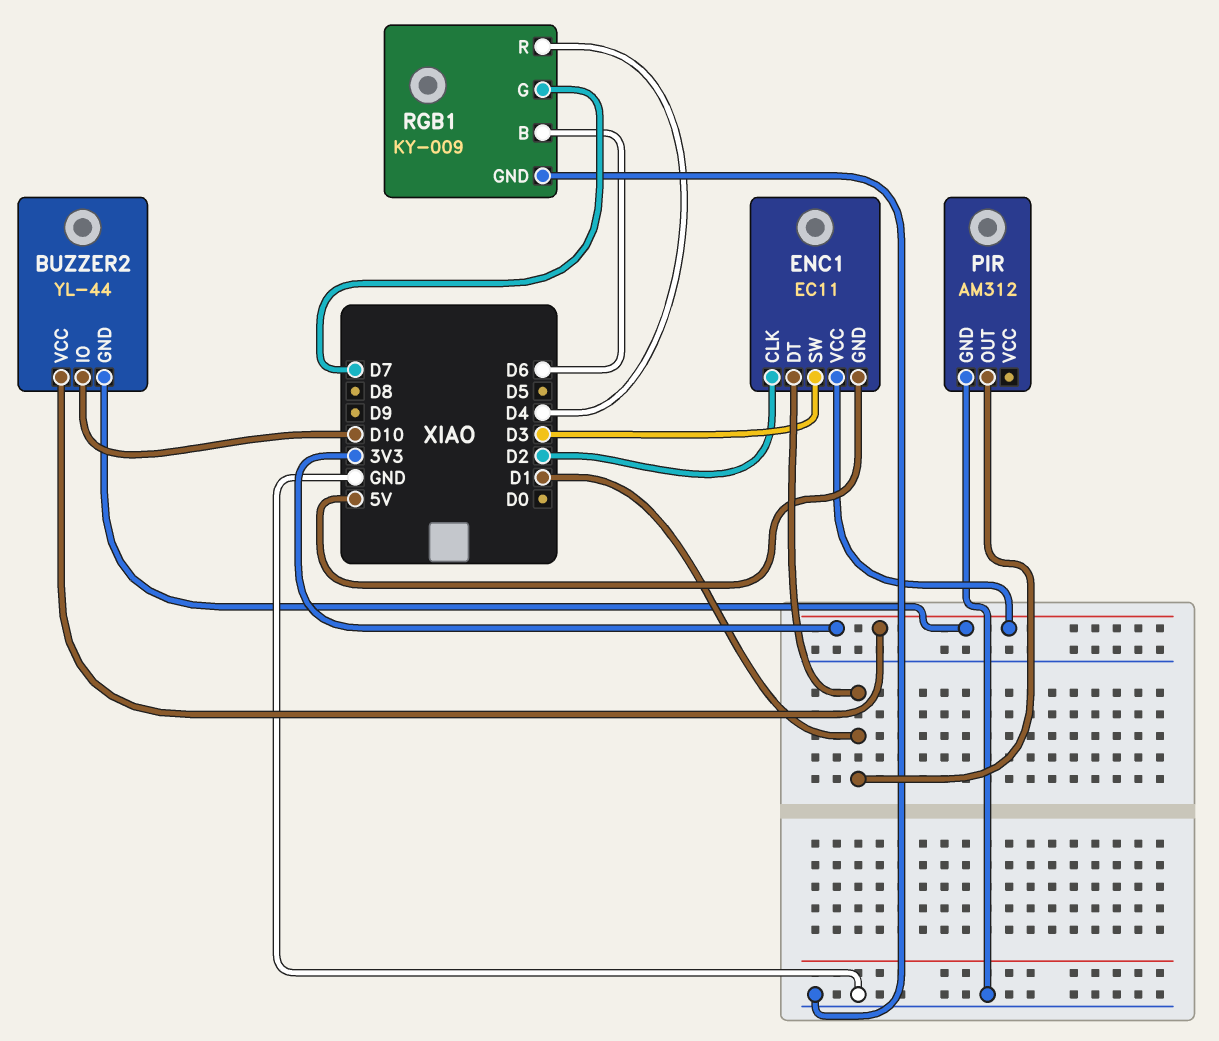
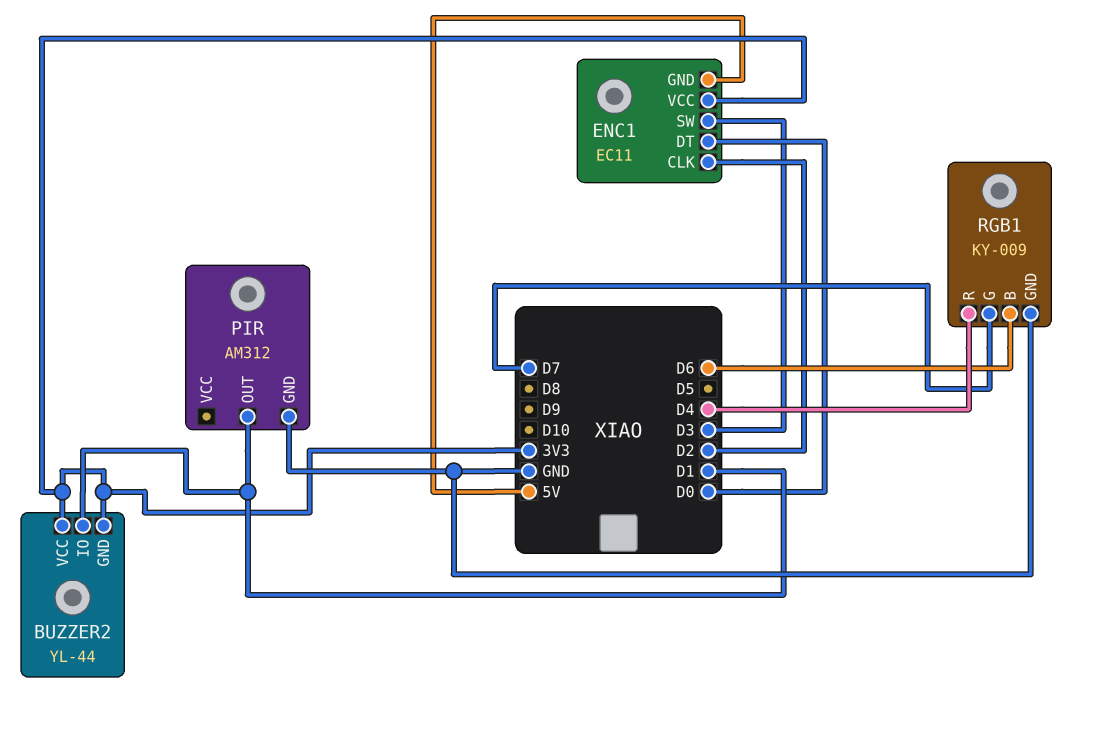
BUZZER2 pin IO: D10 -> D1
ENC1 pin DT: D1 -> D0

